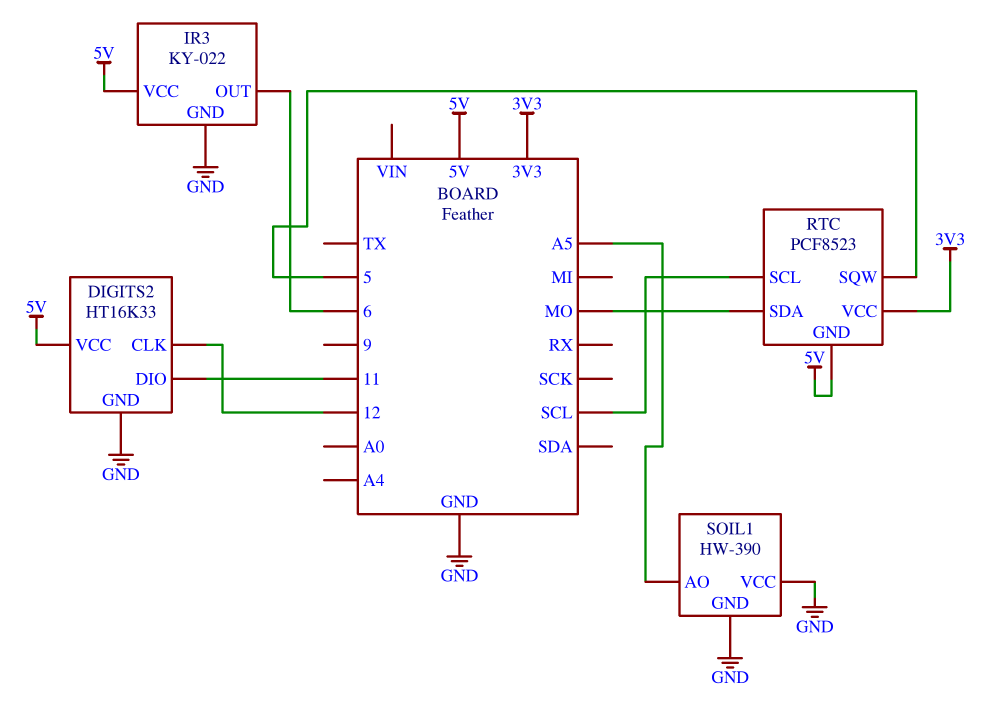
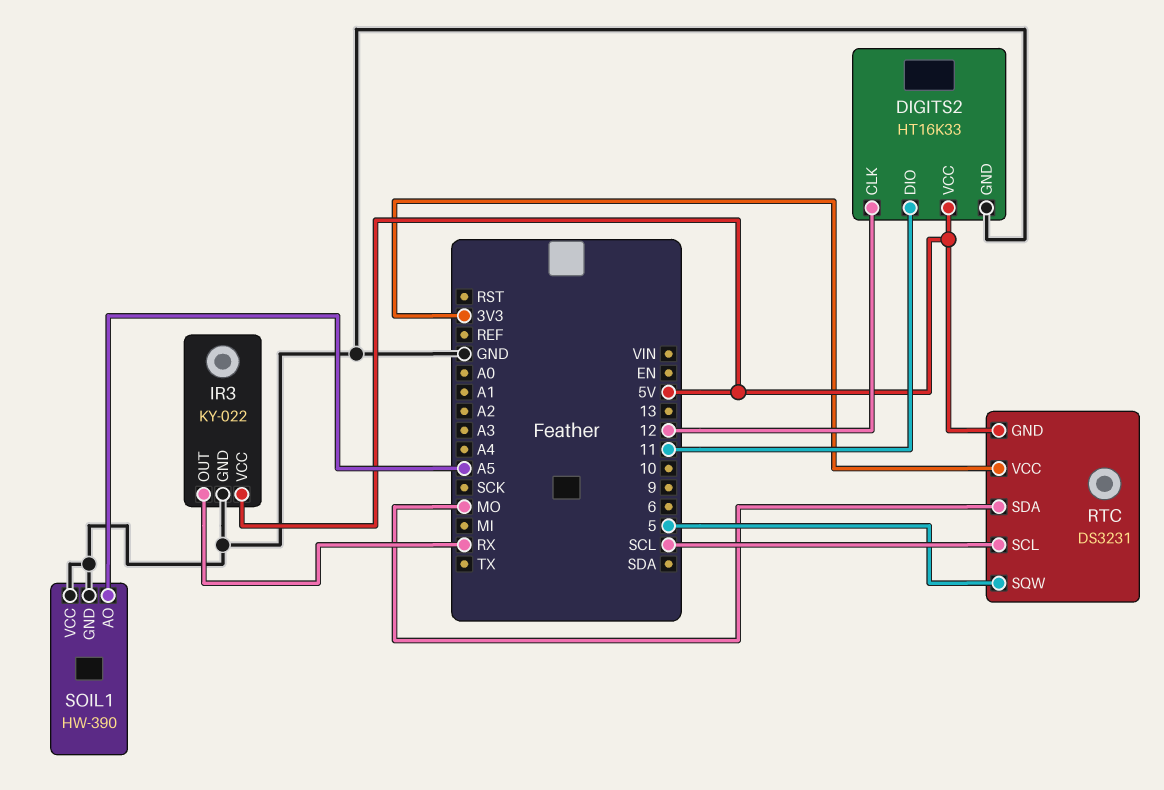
IR3 pin OUT: 6 -> RX
RTC: PCF8523 -> DS3231

